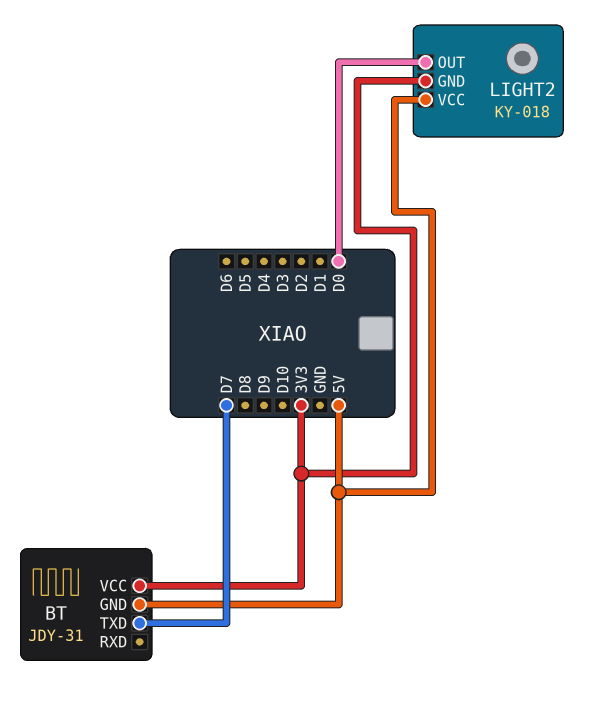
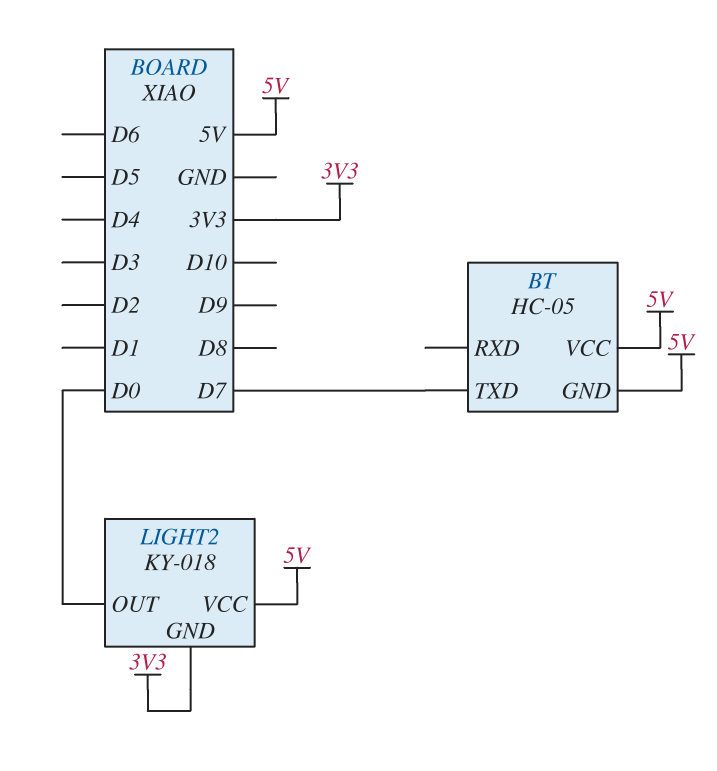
BT: JDY-31 -> HC-05
BT pin VCC: 3V3 -> 5V

